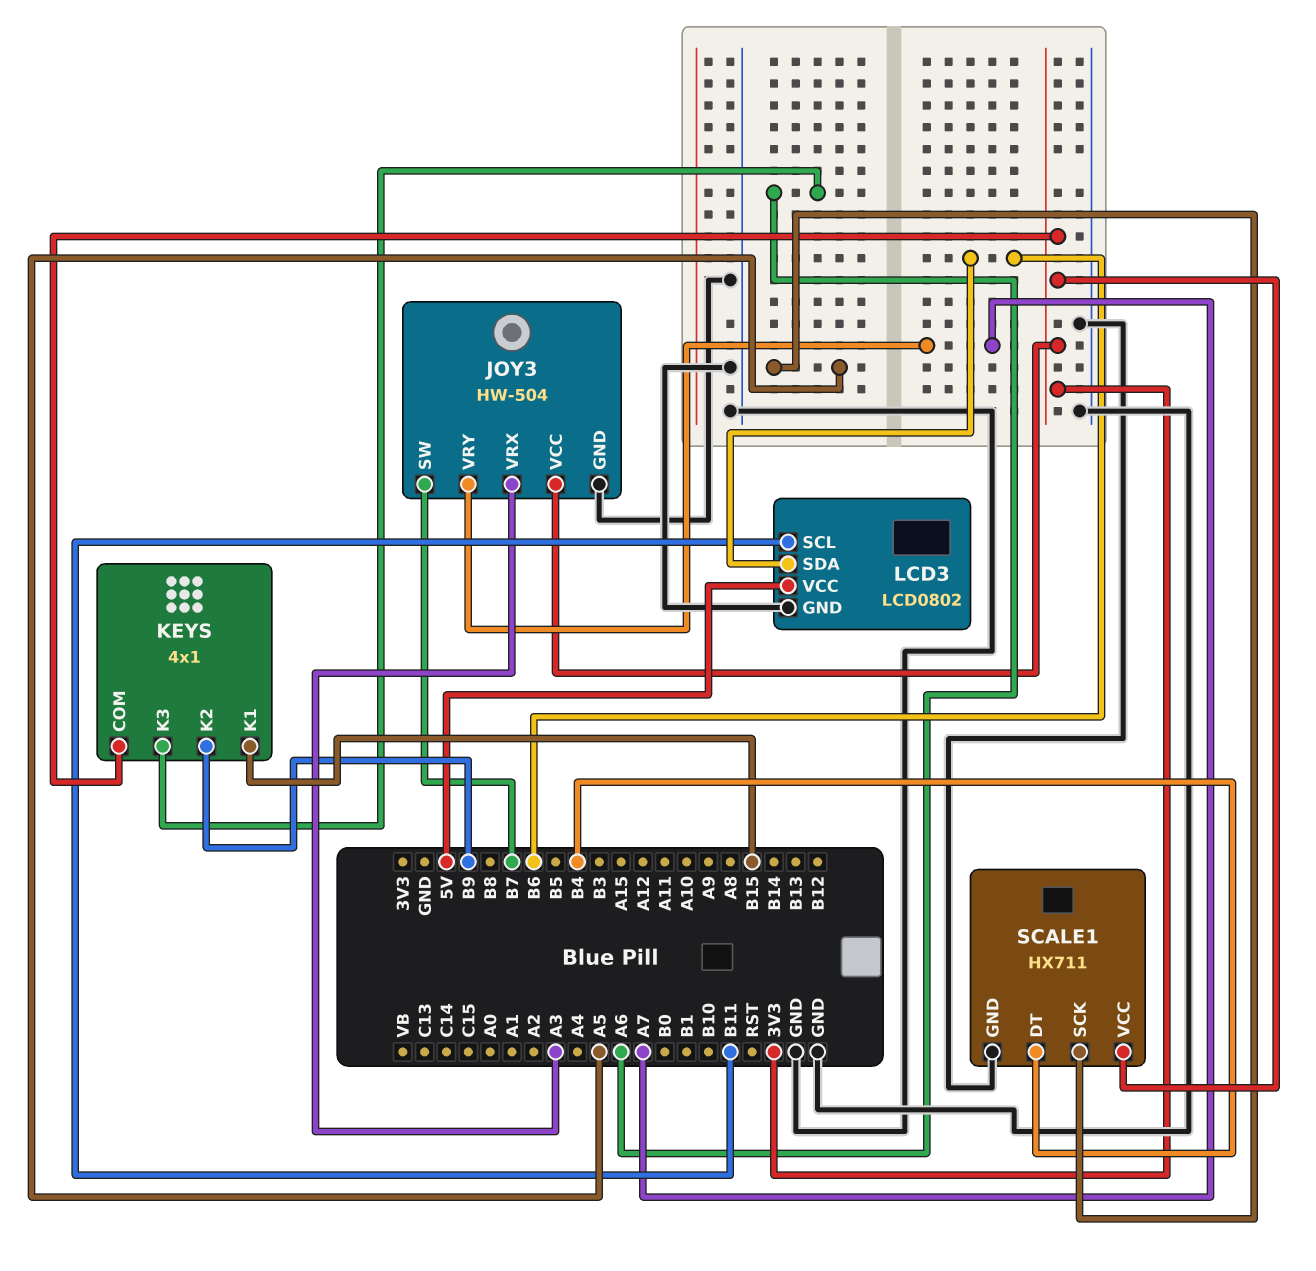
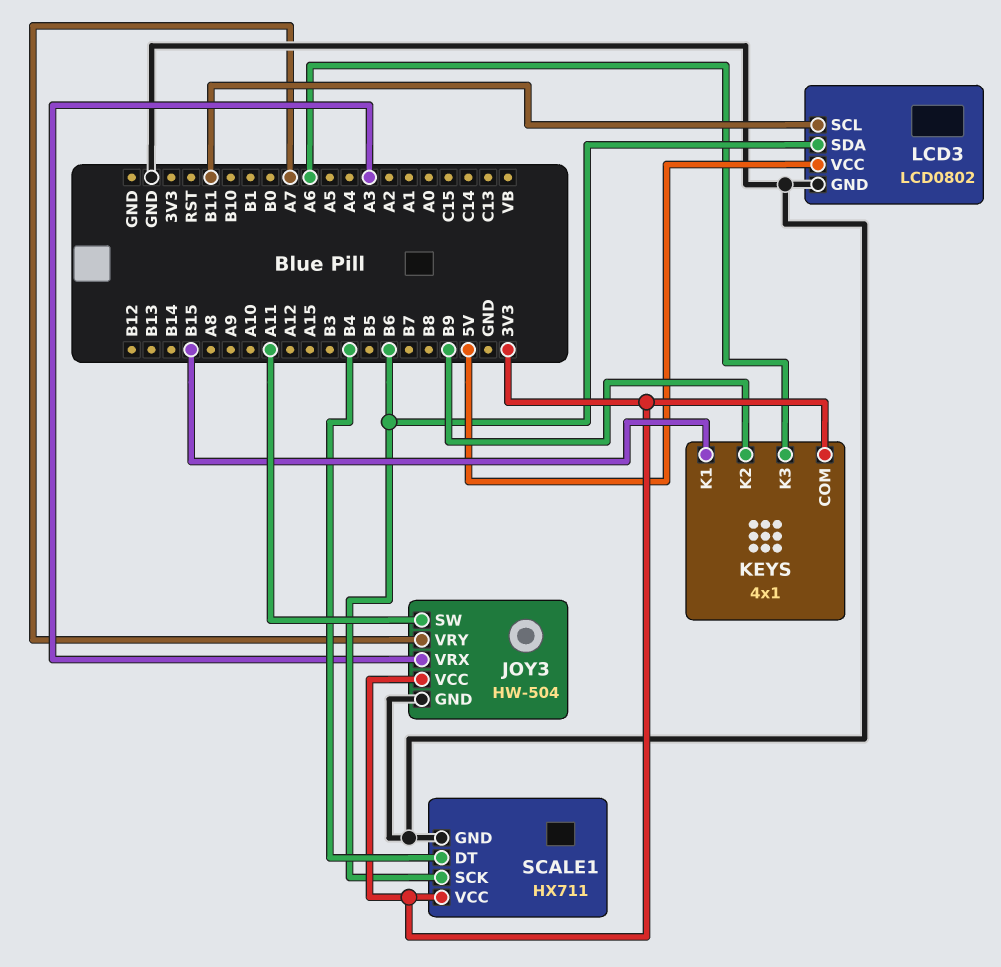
JOY3 pin SW: B7 -> A11
SCALE1 pin SCK: A5 -> B6

